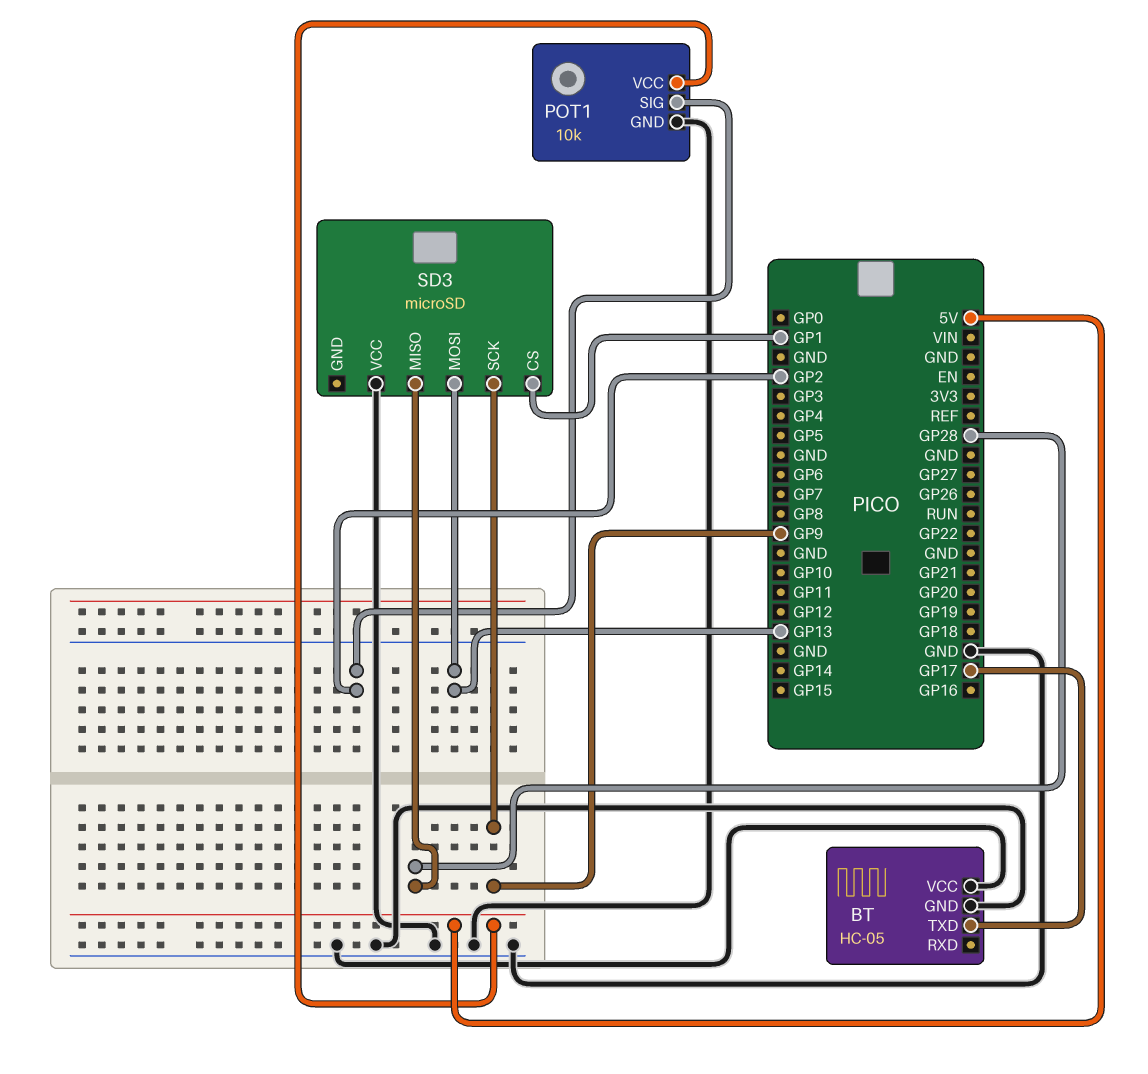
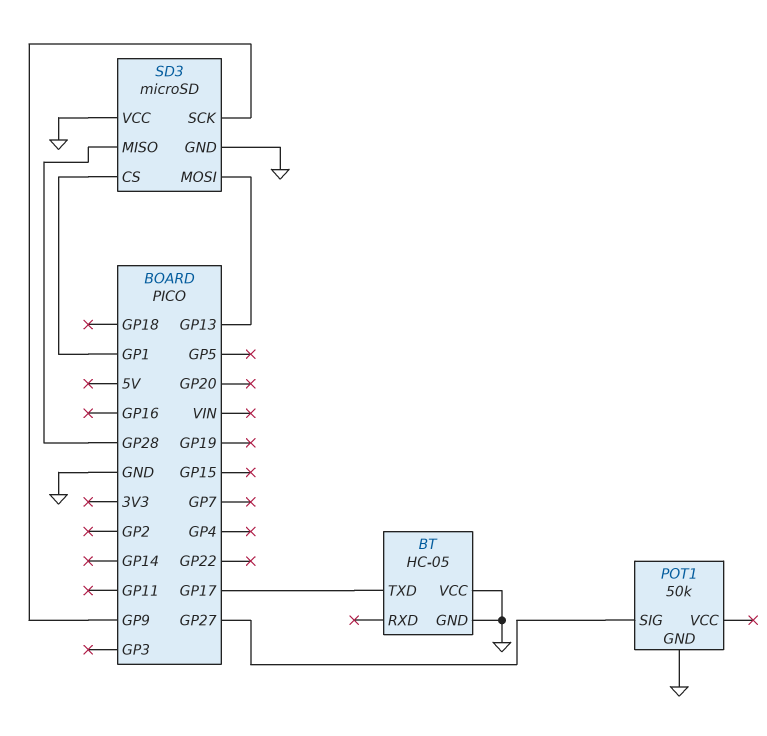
POT1: 10k -> 50k
POT1 pin SIG: GP2 -> GP27
POT1 pin VCC: 5V -> none
SD3 pin GND: none -> GND

